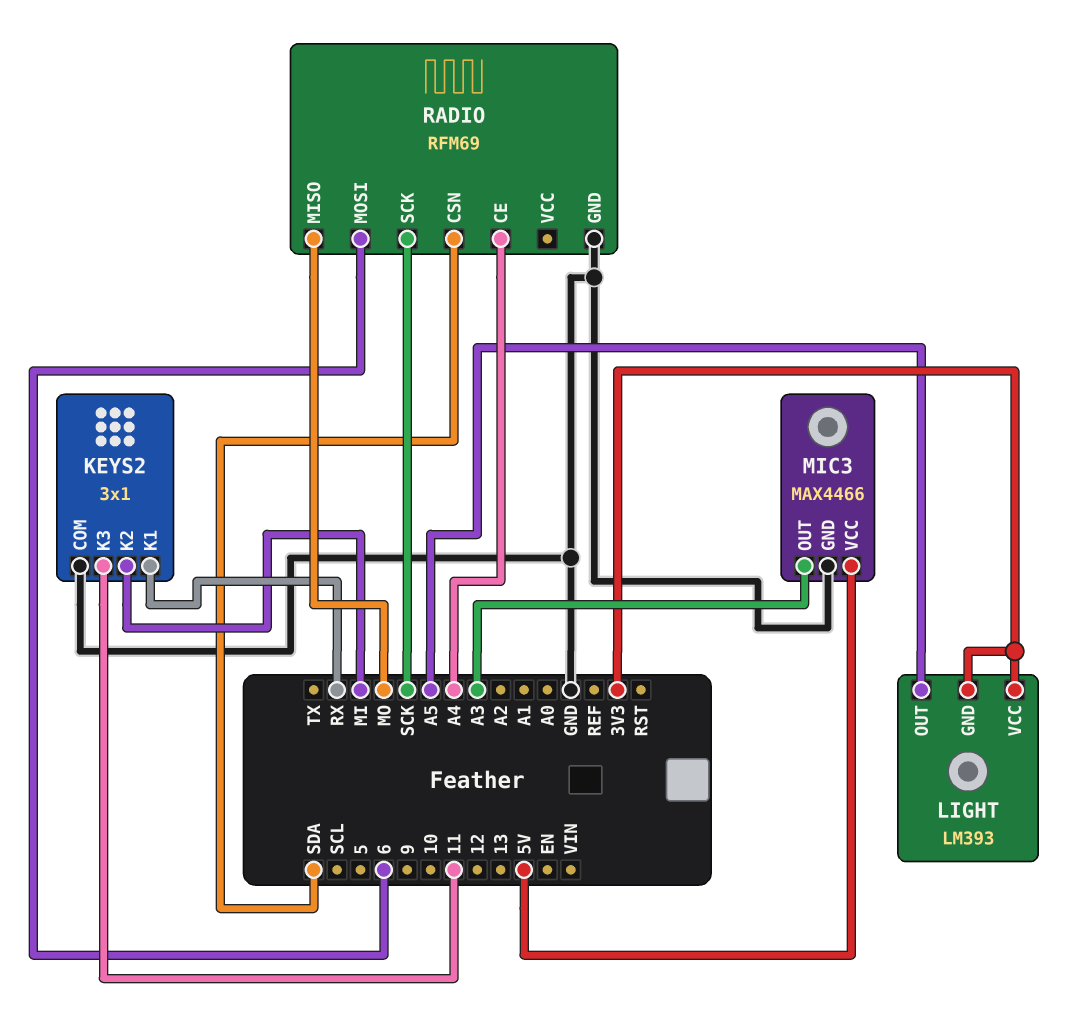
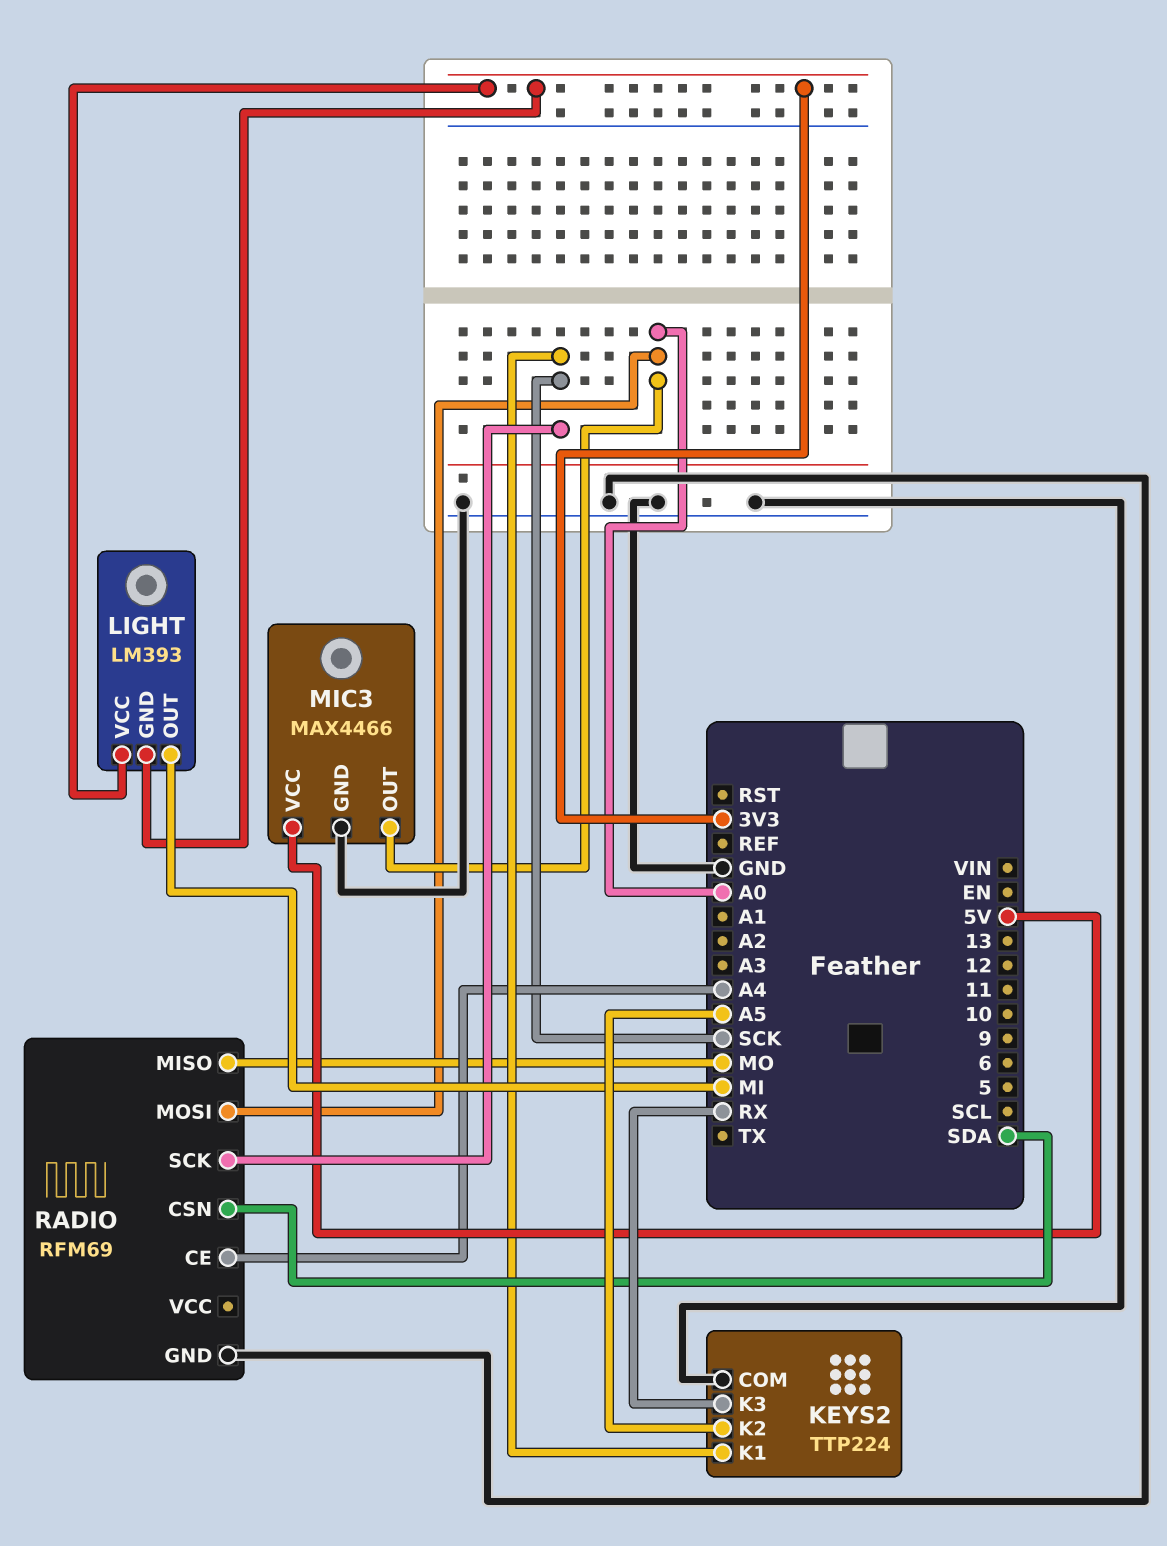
KEYS2: 3x1 -> TTP224
KEYS2 pin K1: RX -> SCK
KEYS2 pin K2: MI -> A5
KEYS2 pin K3: 11 -> RX
LIGHT pin OUT: A5 -> MI
MIC3 pin OUT: A3 -> A0
RADIO pin MOSI: 6 -> A0

